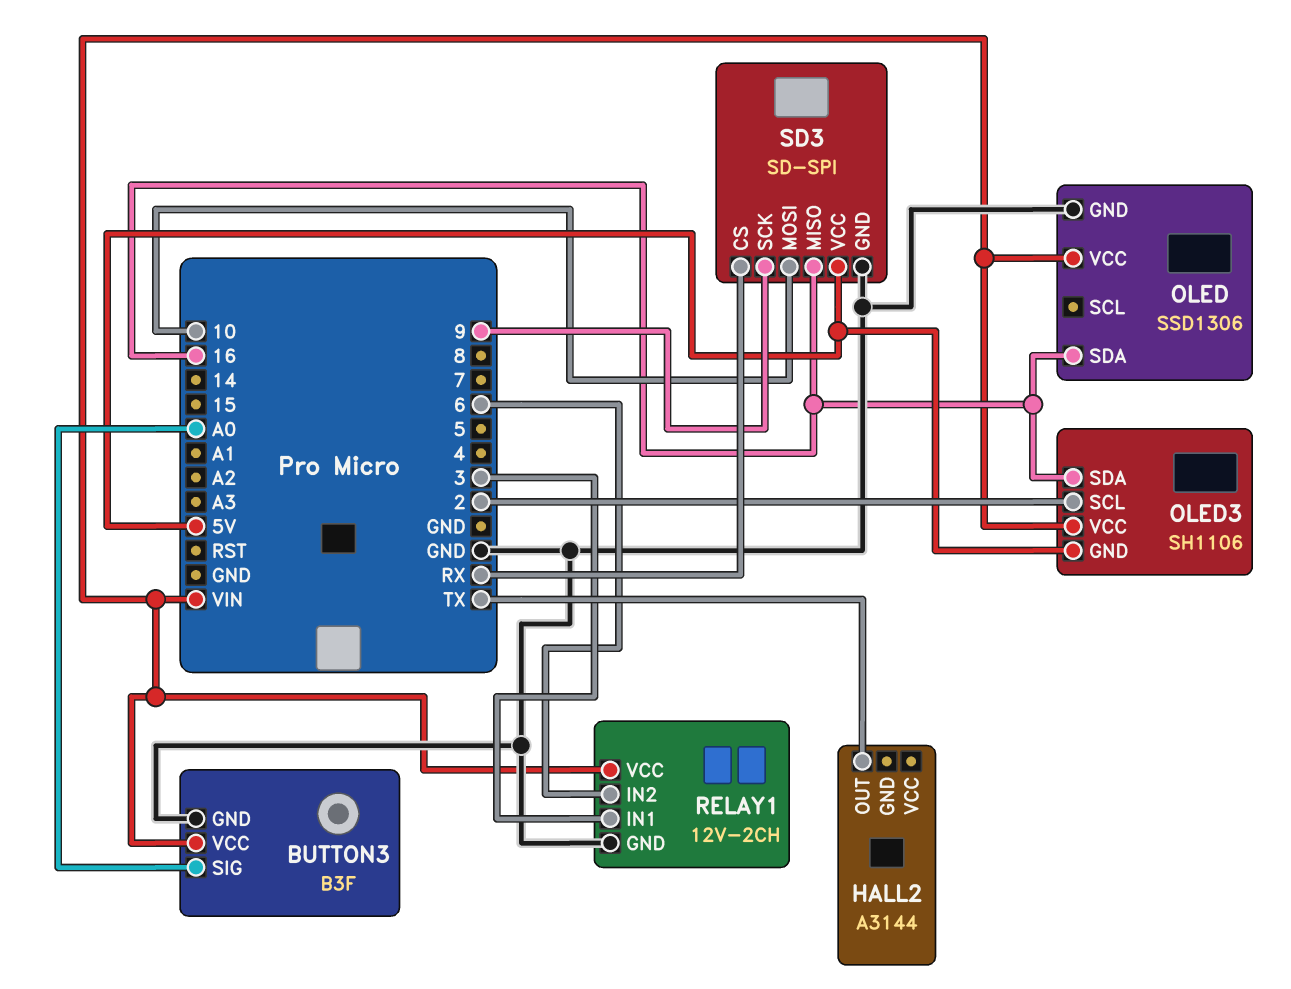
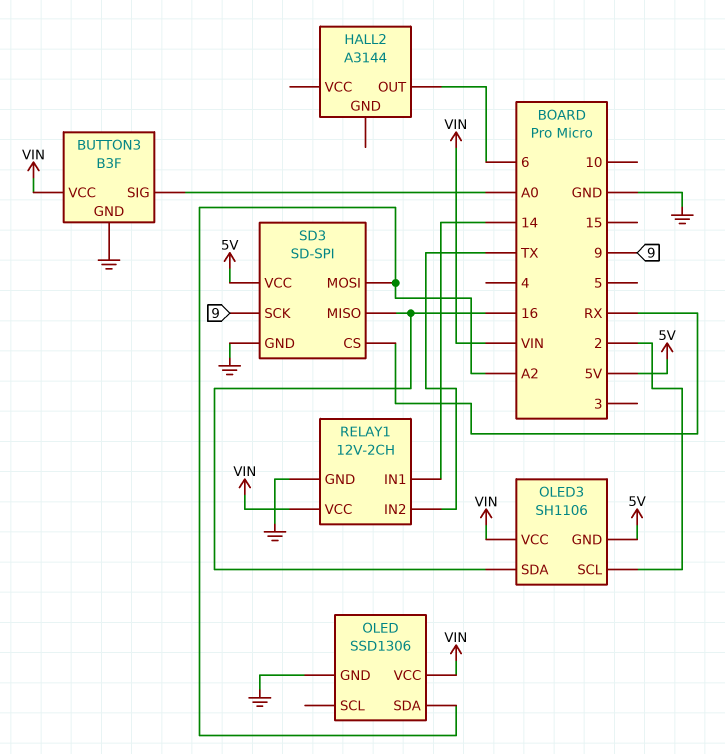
HALL2 pin OUT: TX -> 6
OLED pin SDA: 16 -> A2
RELAY1 pin IN1: 3 -> 14
RELAY1 pin IN2: 6 -> TX
SD3 pin MOSI: 10 -> A2

